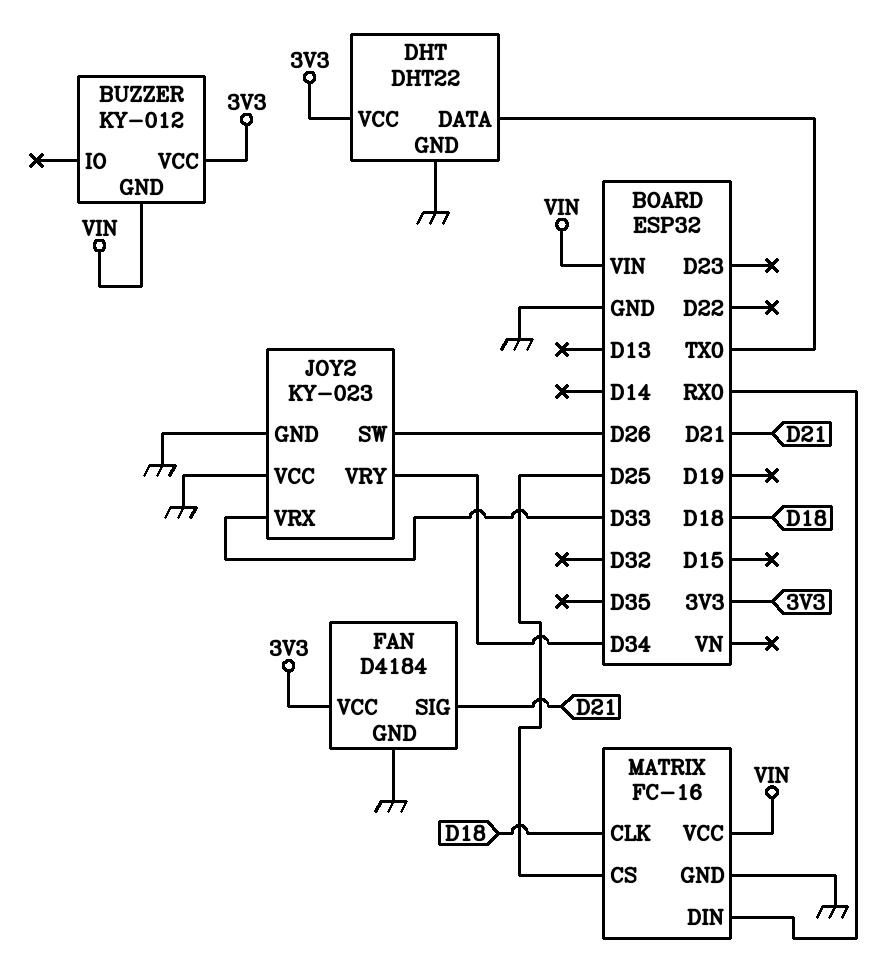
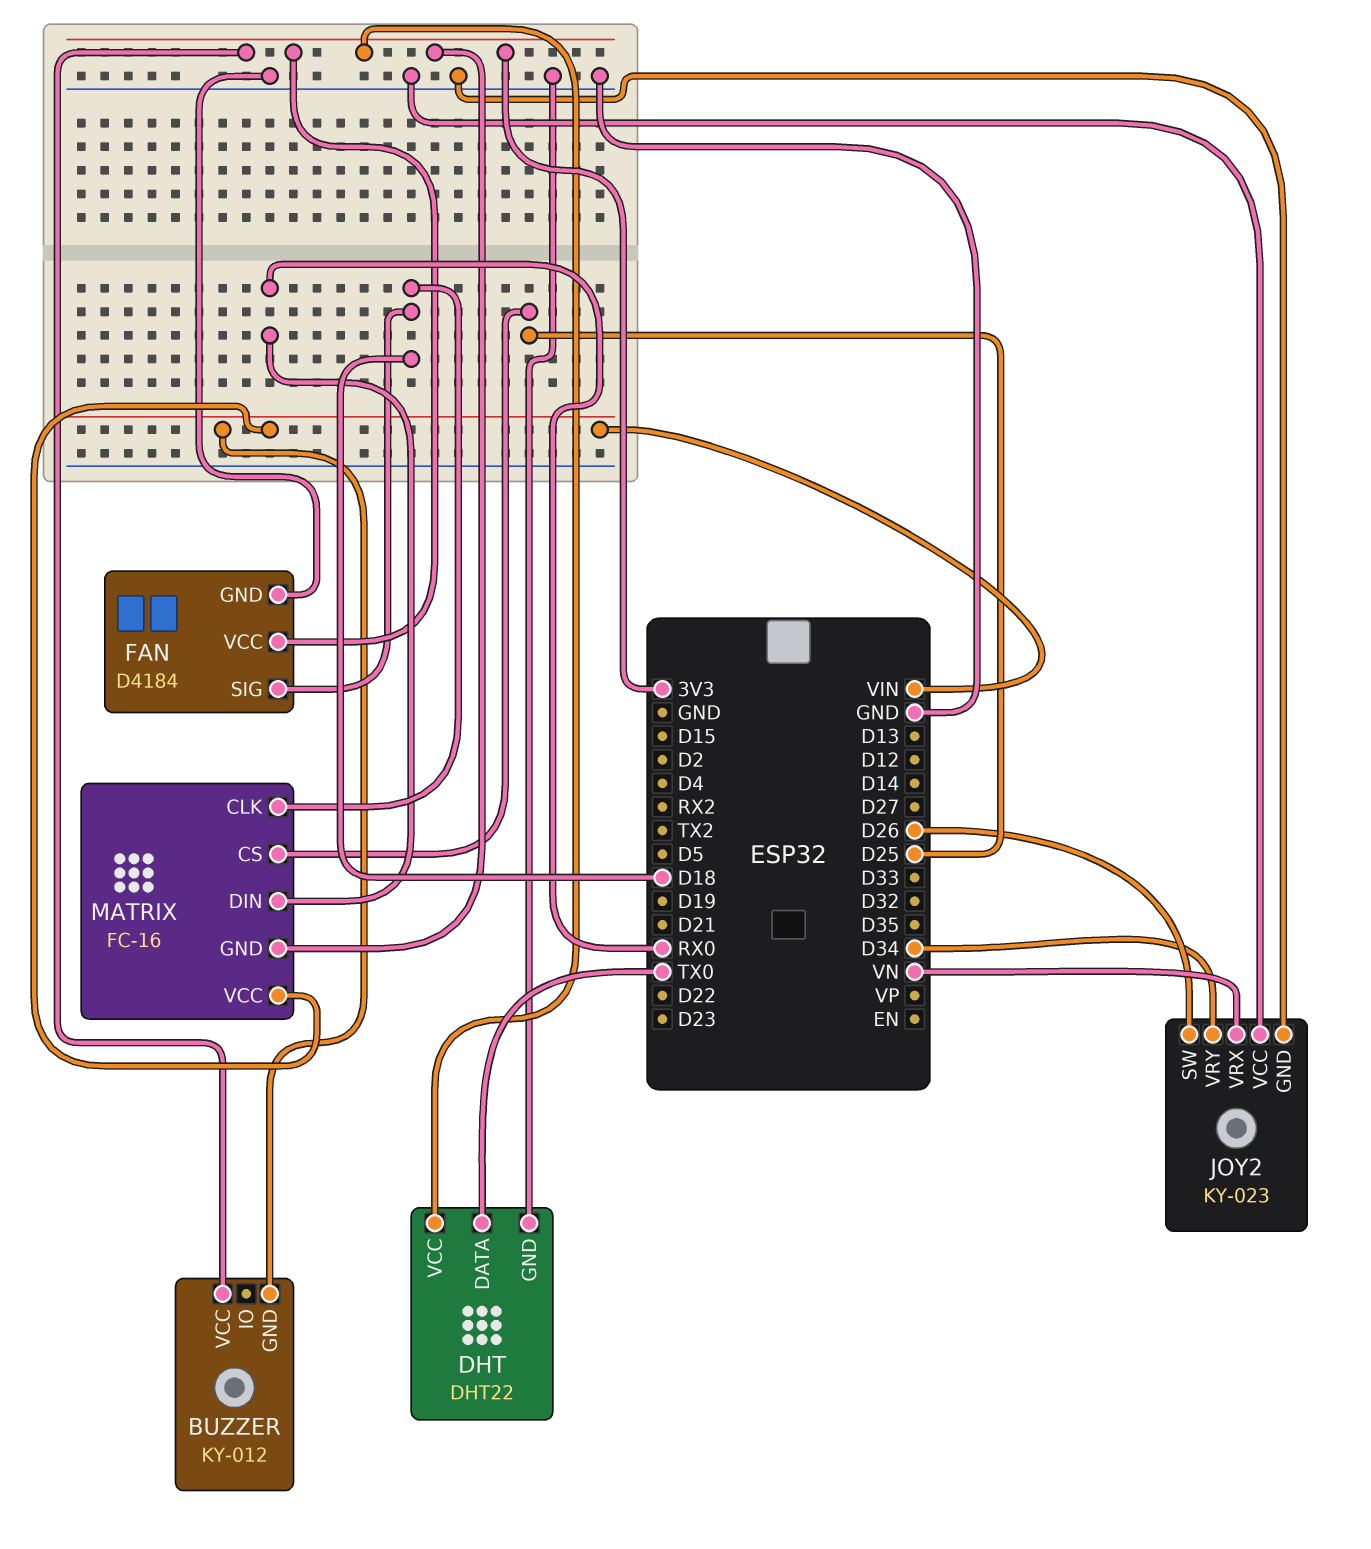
FAN pin SIG: D21 -> D18
JOY2 pin VRX: D33 -> VN
MATRIX pin GND: GND -> 3V3

